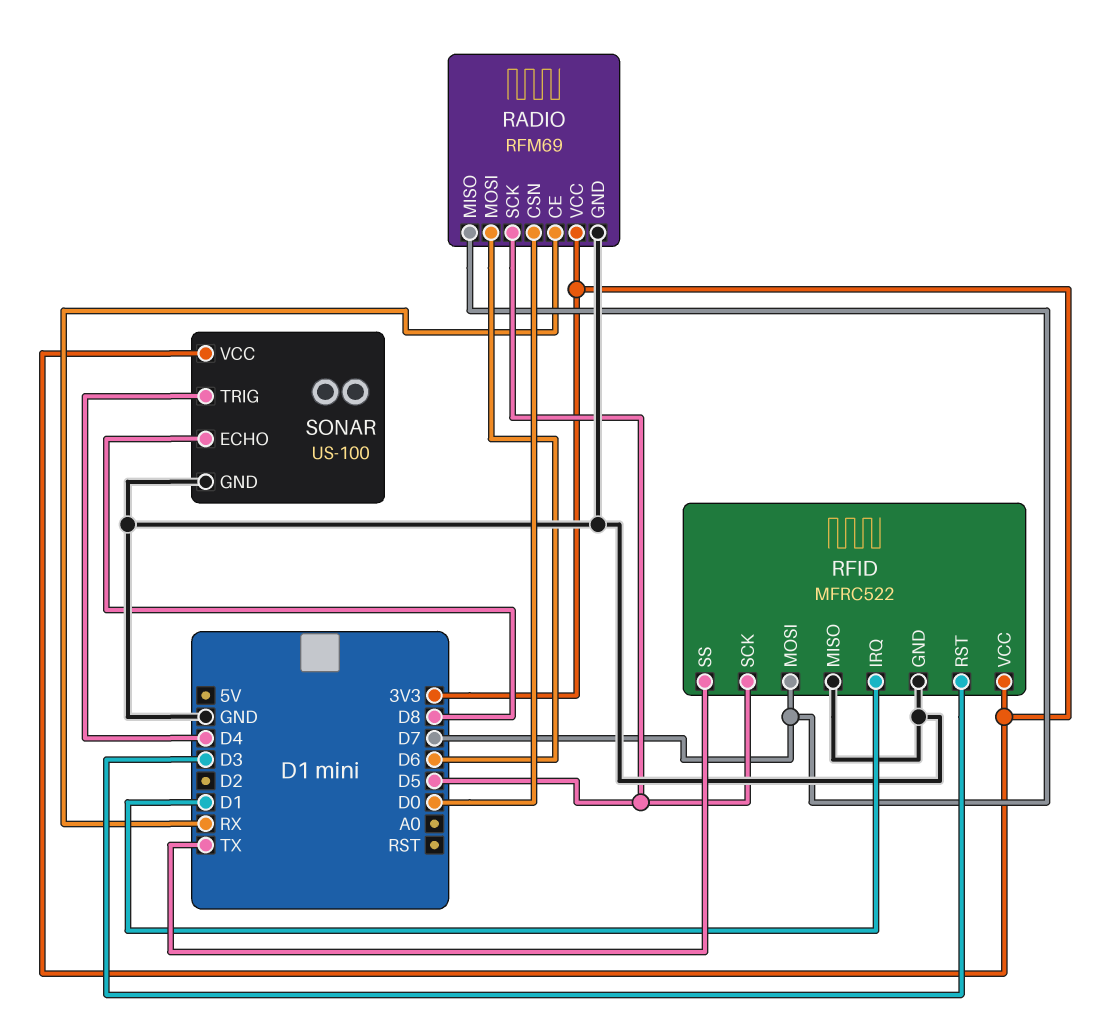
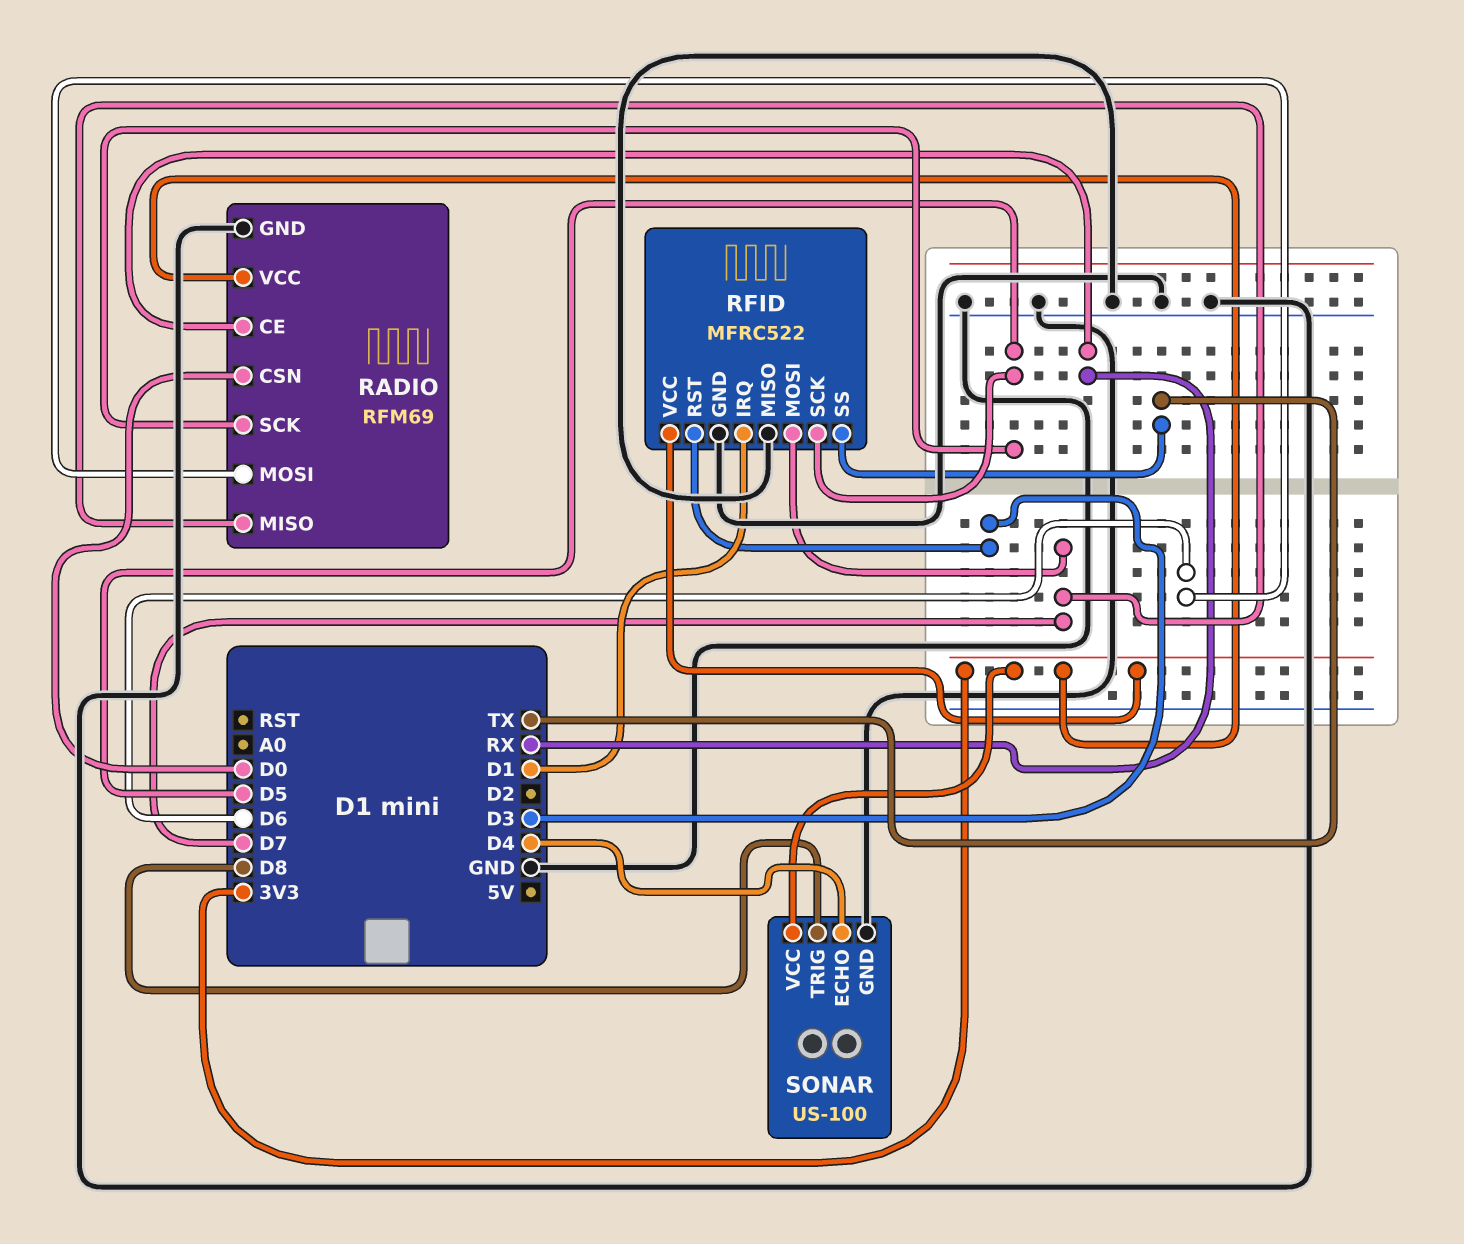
SONAR pin ECHO: D8 -> D4
SONAR pin TRIG: D4 -> D8

